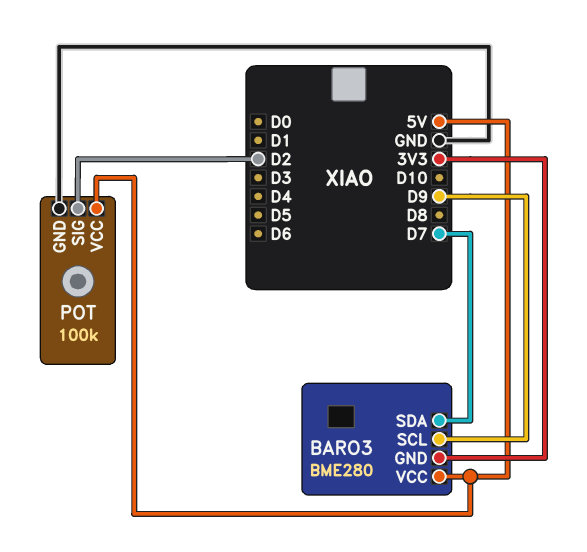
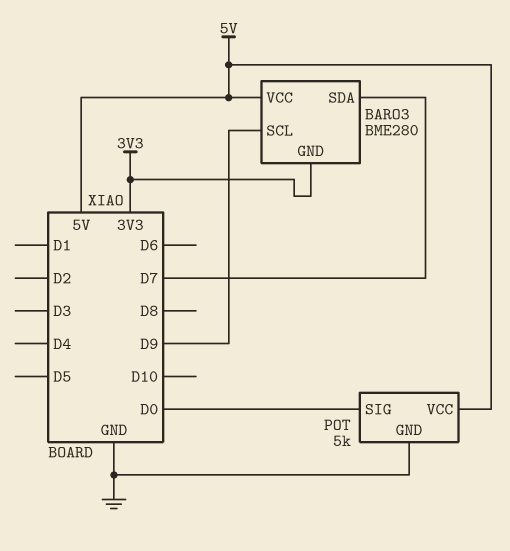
POT: 100k -> 5k
POT pin SIG: D2 -> D0

